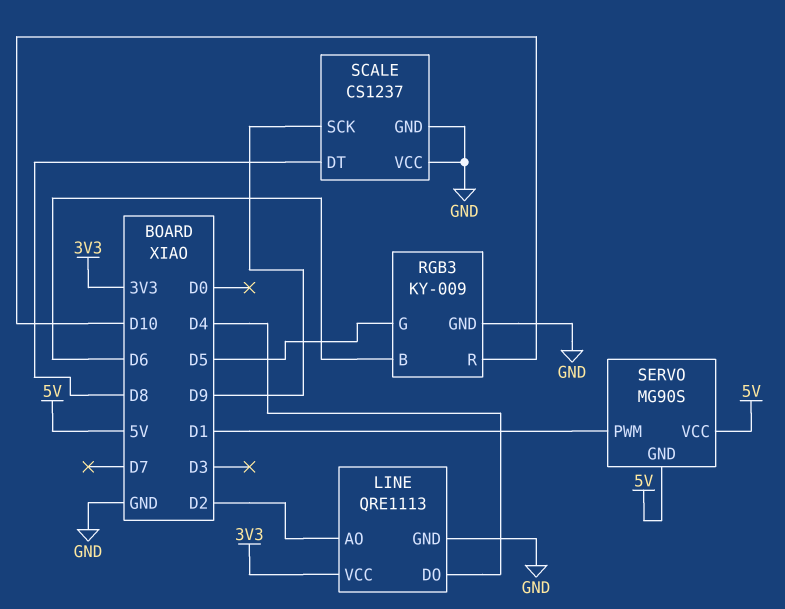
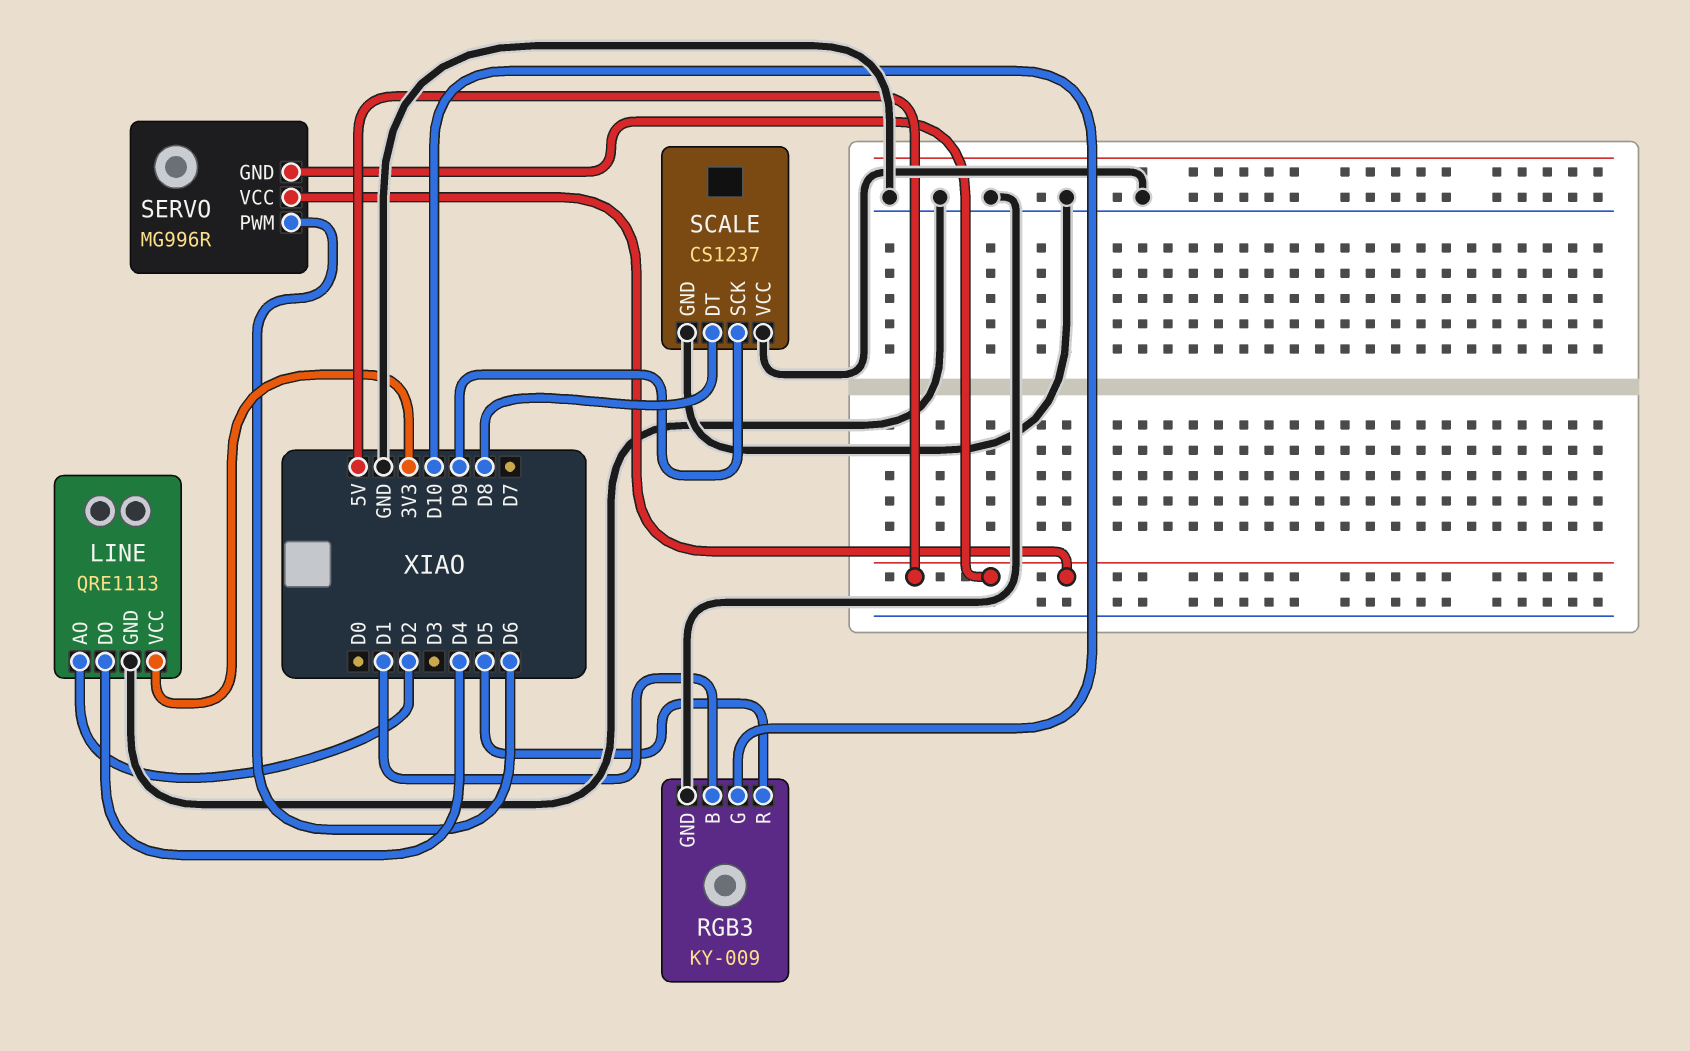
RGB3 pin B: D6 -> D1
RGB3 pin G: D5 -> D10
RGB3 pin R: D10 -> D5
SERVO: MG90S -> MG996R
SERVO pin PWM: D1 -> D6

